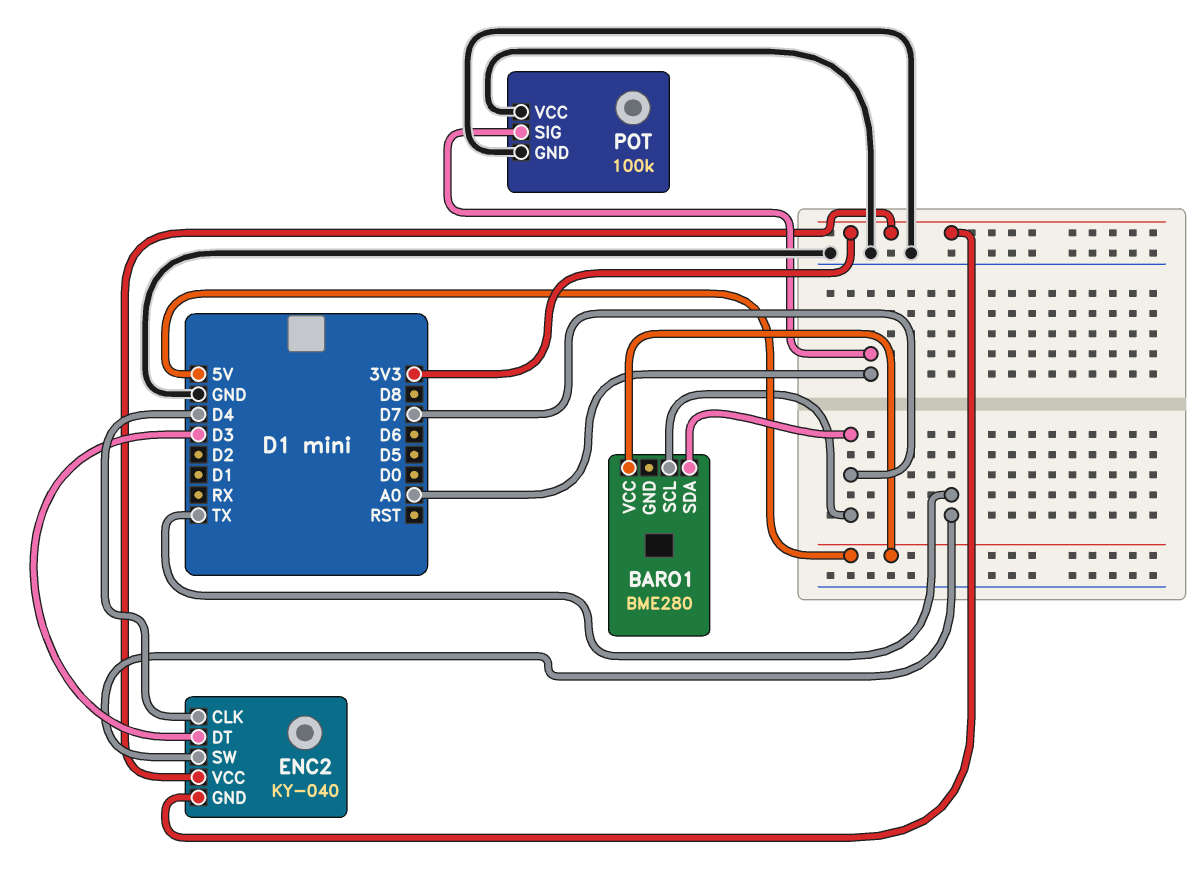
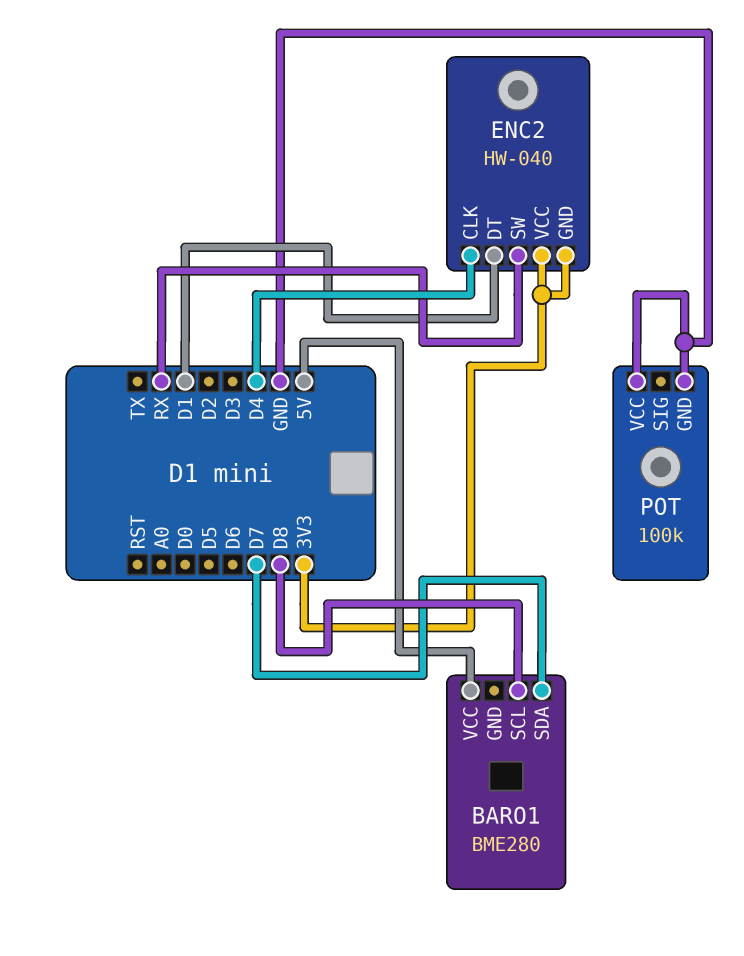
BARO1 pin SCL: D7 -> D8
ENC2: KY-040 -> HW-040
ENC2 pin DT: D3 -> D1
ENC2 pin SW: TX -> RX
POT pin SIG: A0 -> none

